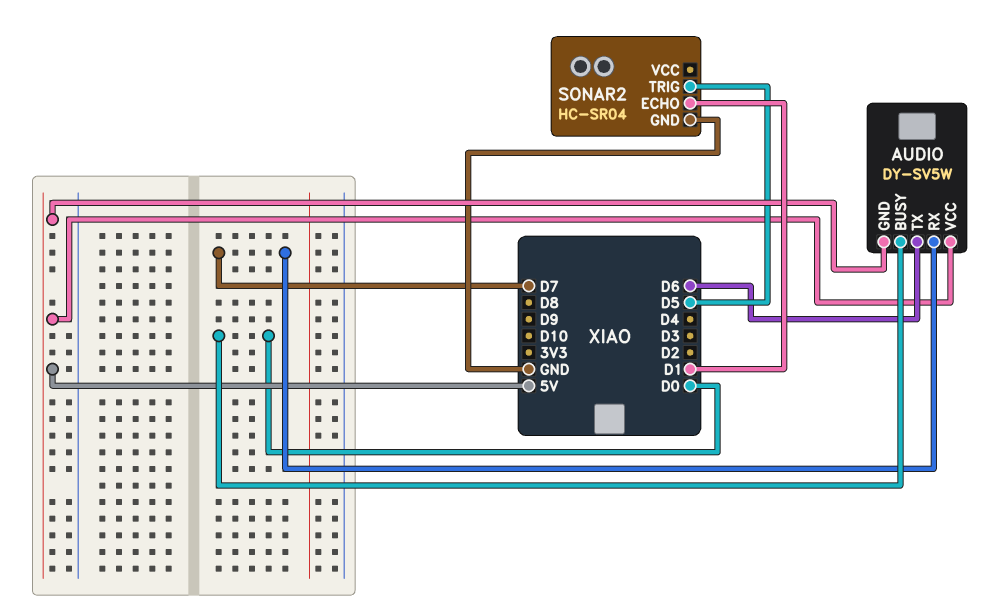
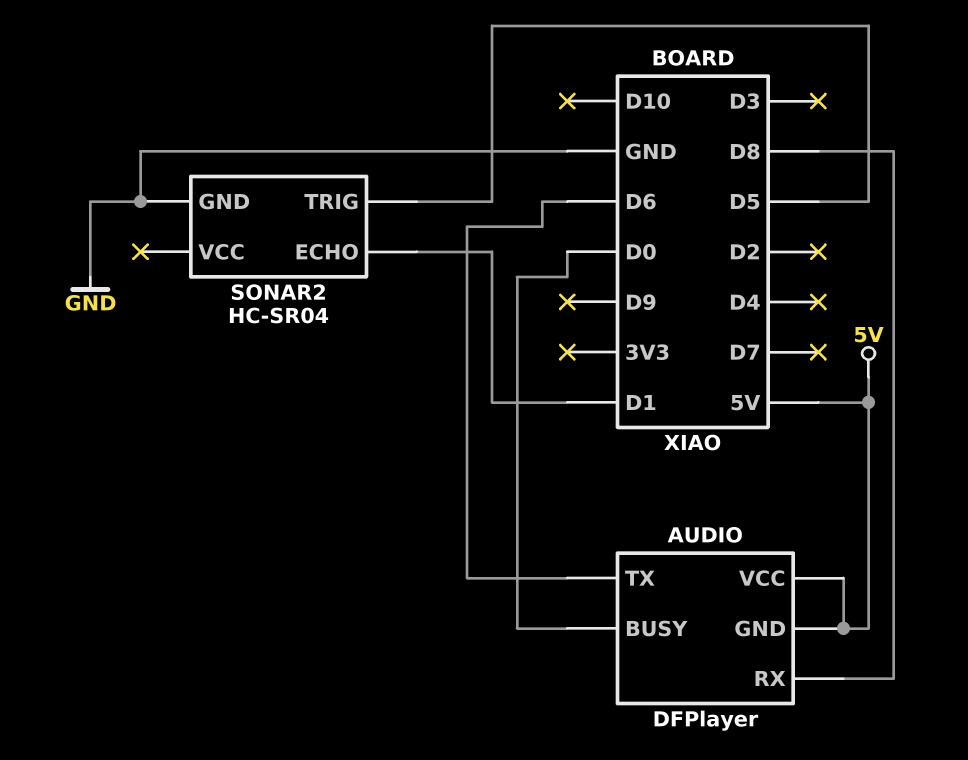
AUDIO: DY-SV5W -> DFPlayer
AUDIO pin RX: D7 -> D8

